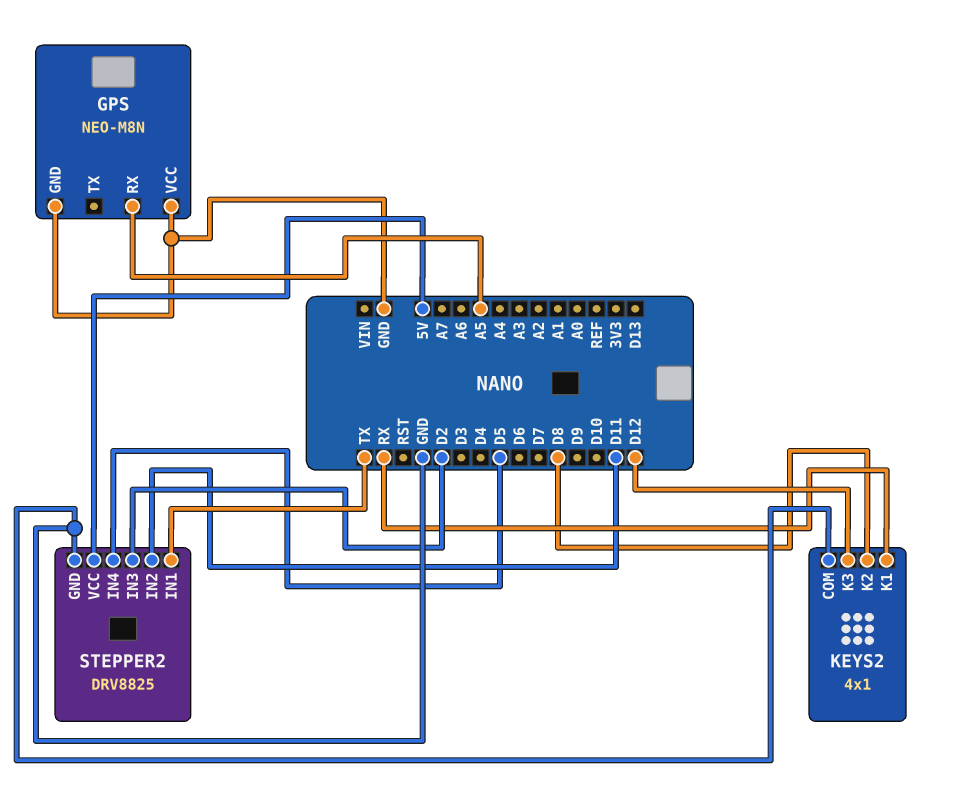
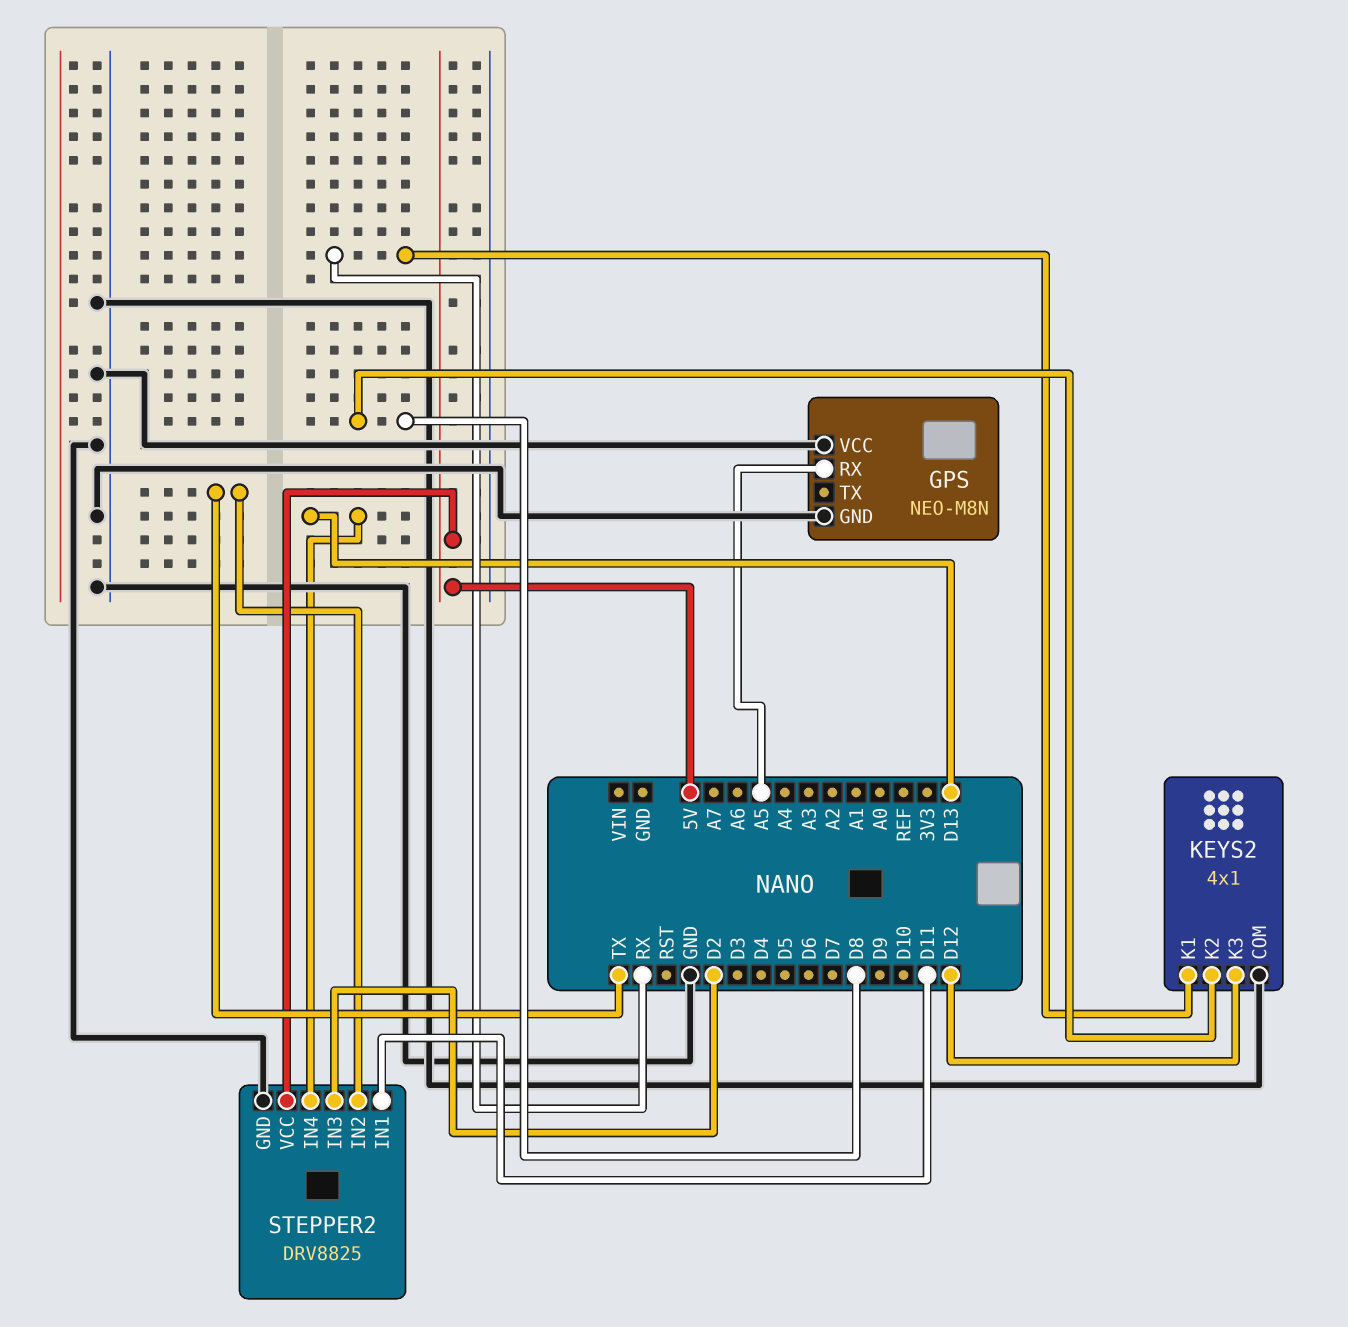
STEPPER2 pin IN1: TX -> D11
STEPPER2 pin IN2: D11 -> TX
STEPPER2 pin IN4: D5 -> D13

